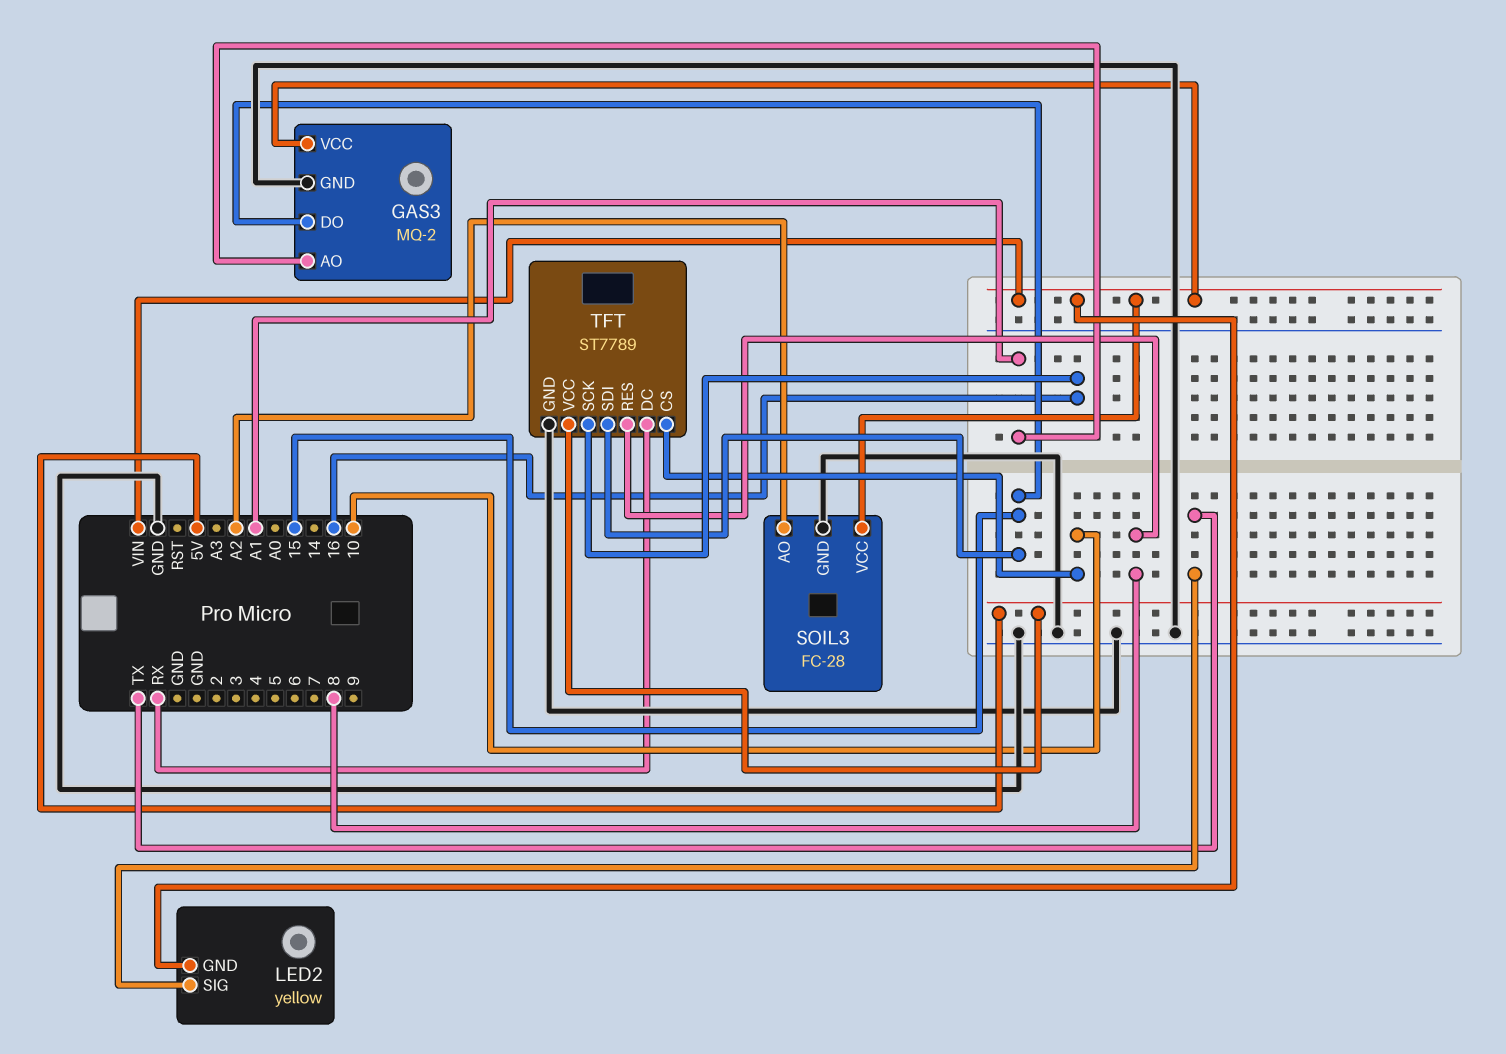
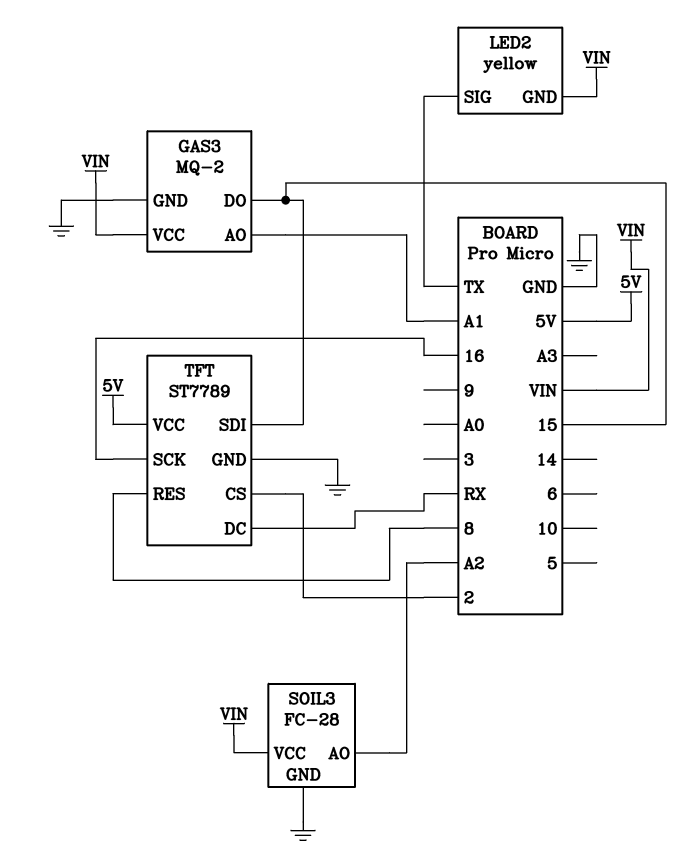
TFT pin CS: 10 -> 2

